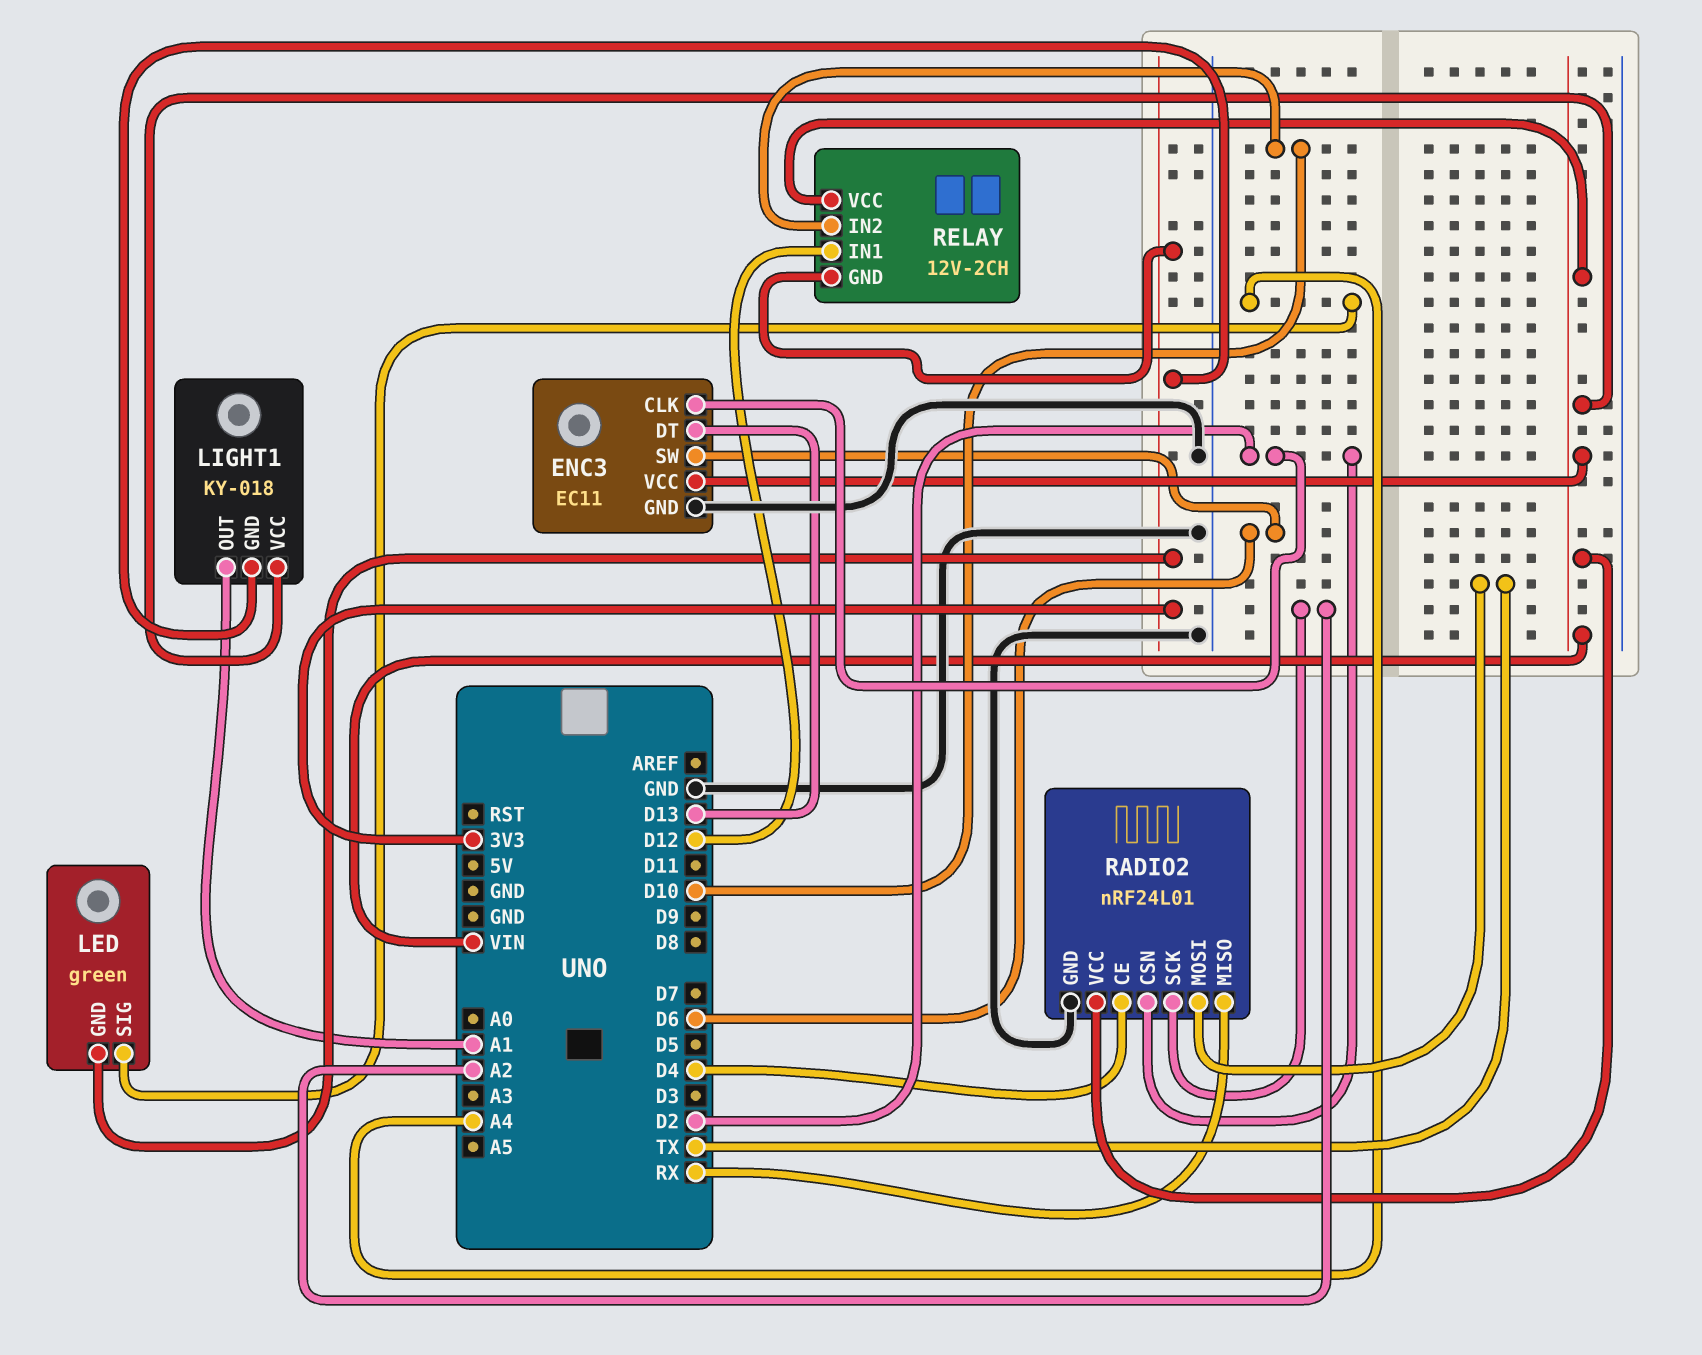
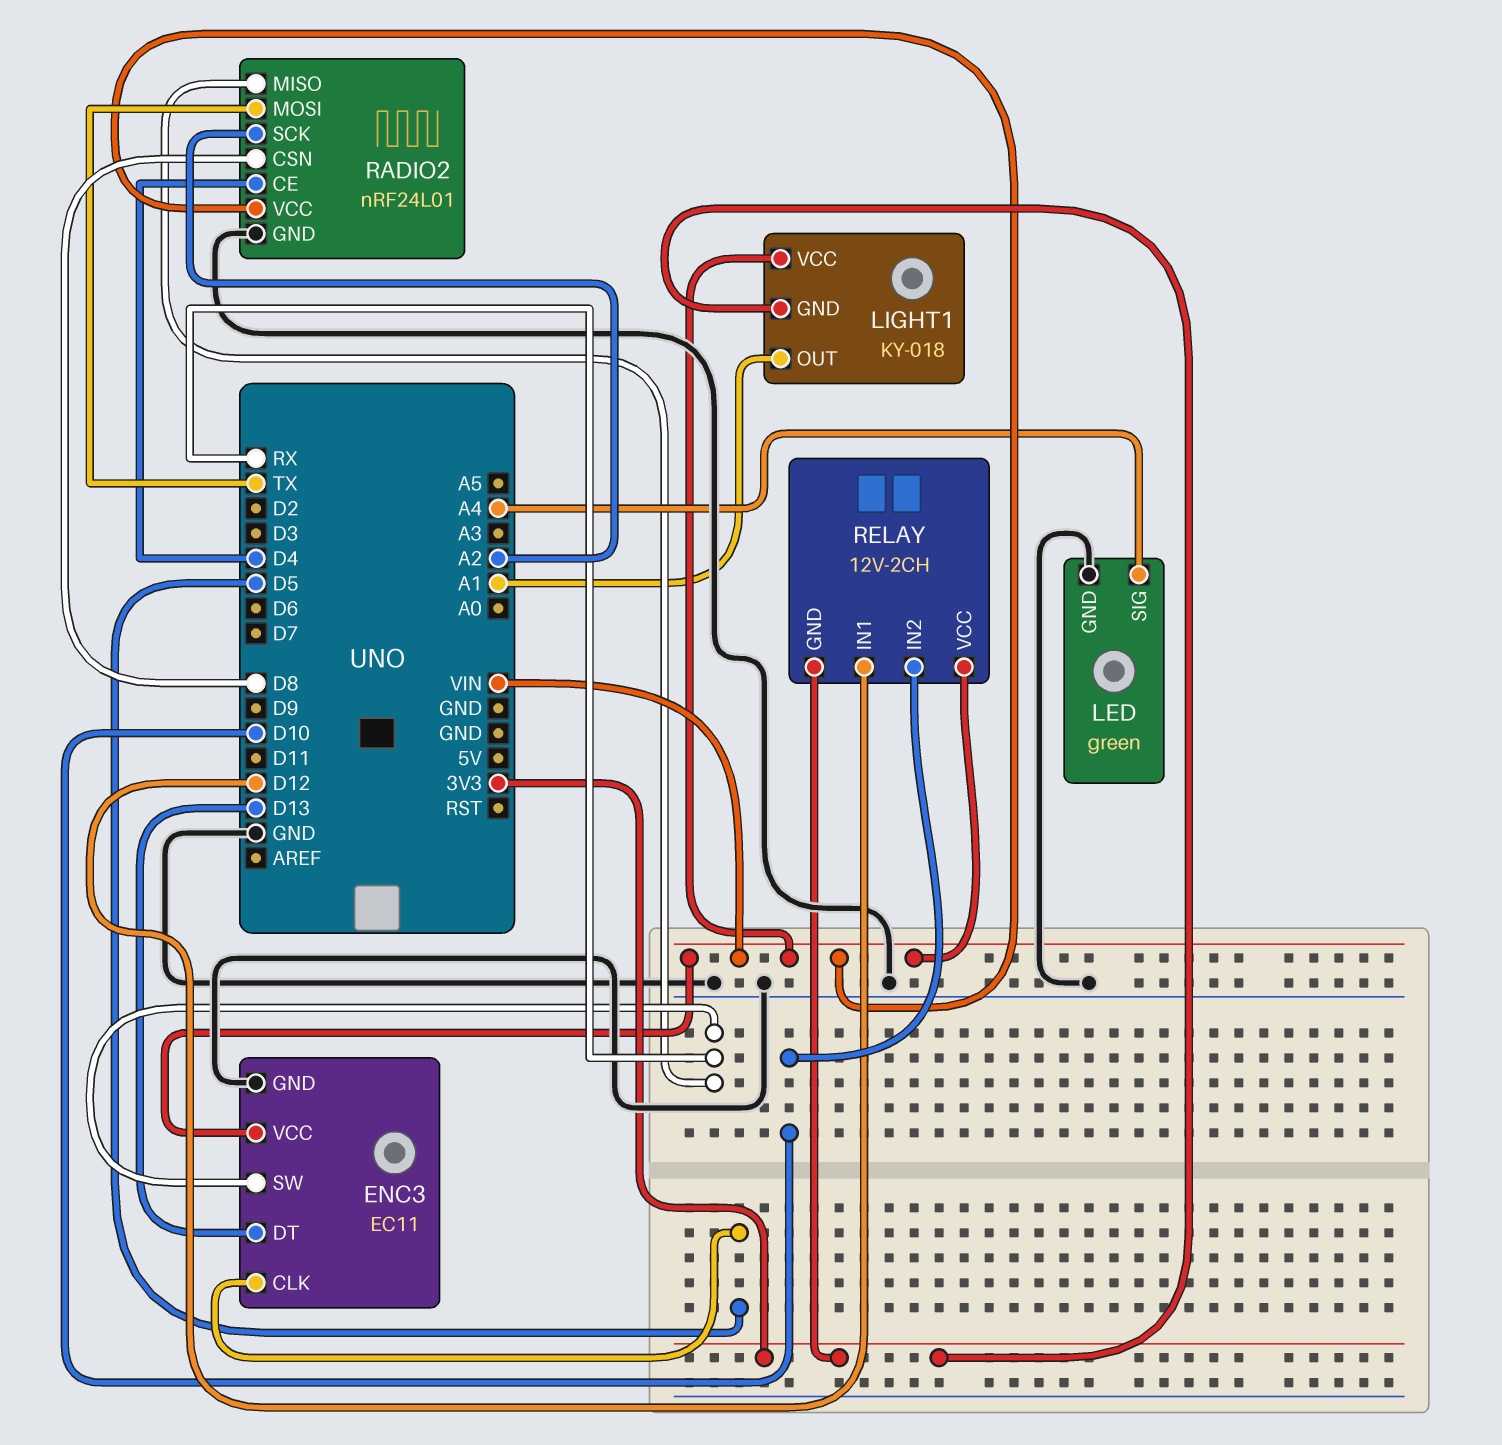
ENC3 pin CLK: D2 -> D5
ENC3 pin SW: D6 -> RX
LED pin GND: 3V3 -> GND
RADIO2 pin CSN: D2 -> D8

